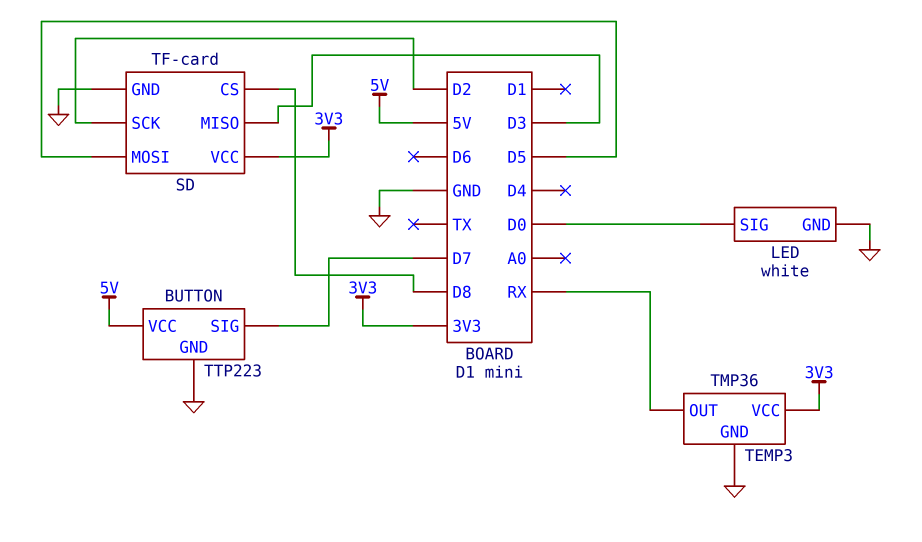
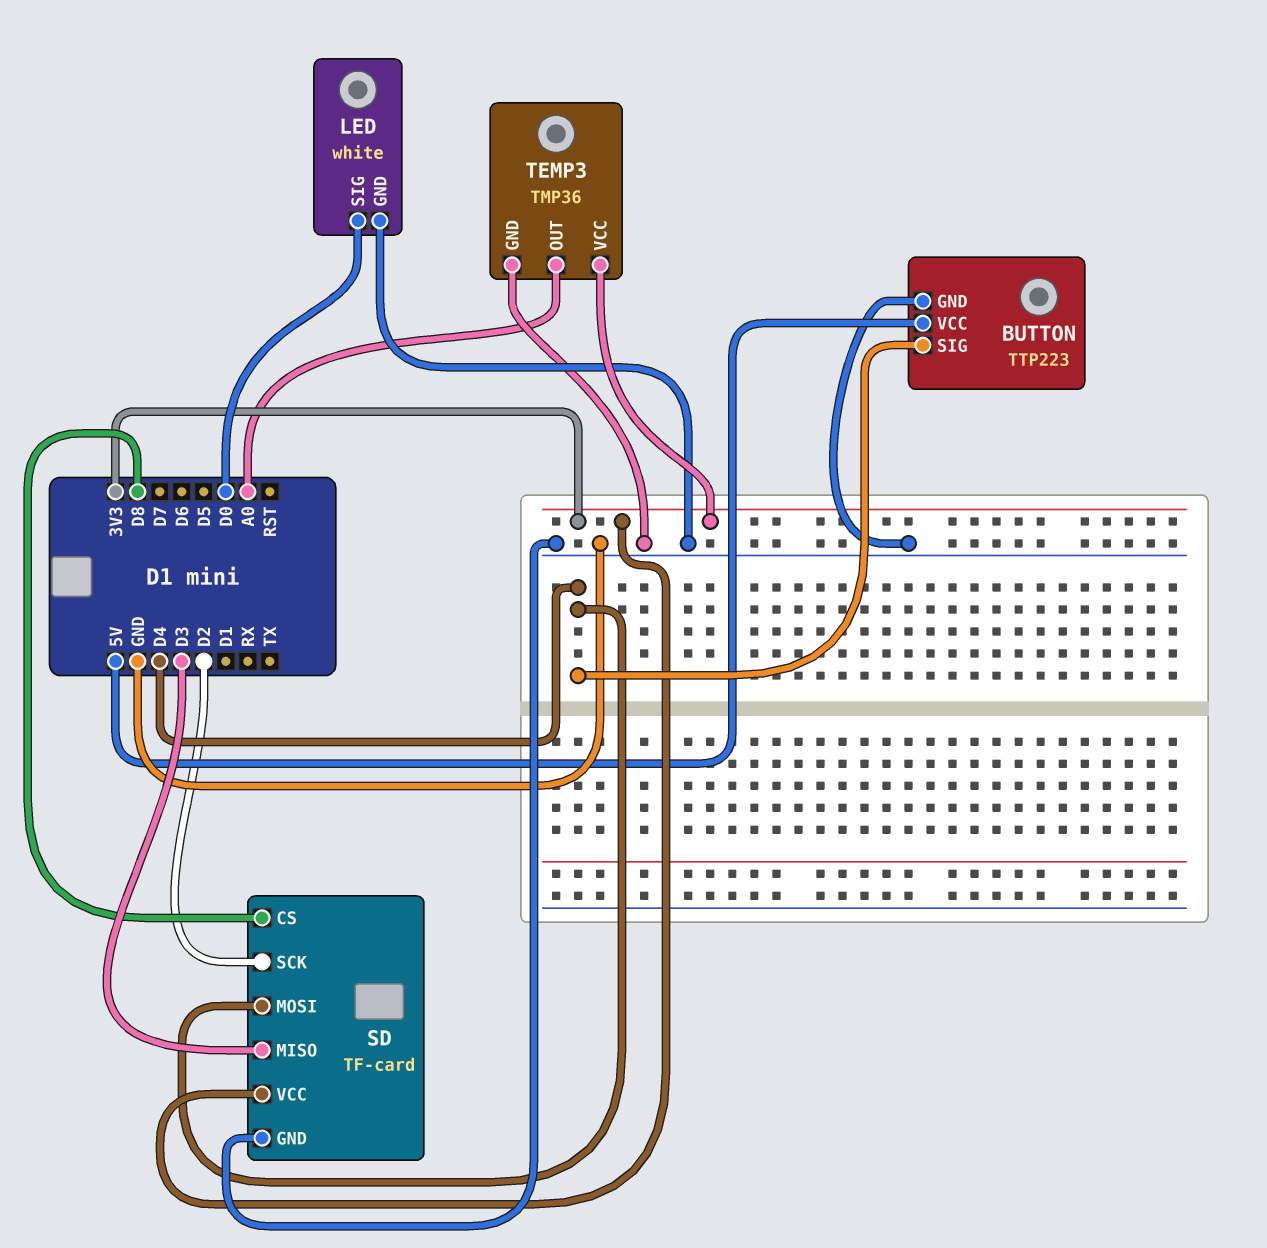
BUTTON pin SIG: D7 -> D4
SD pin MOSI: D5 -> D4
TEMP3 pin OUT: RX -> A0

